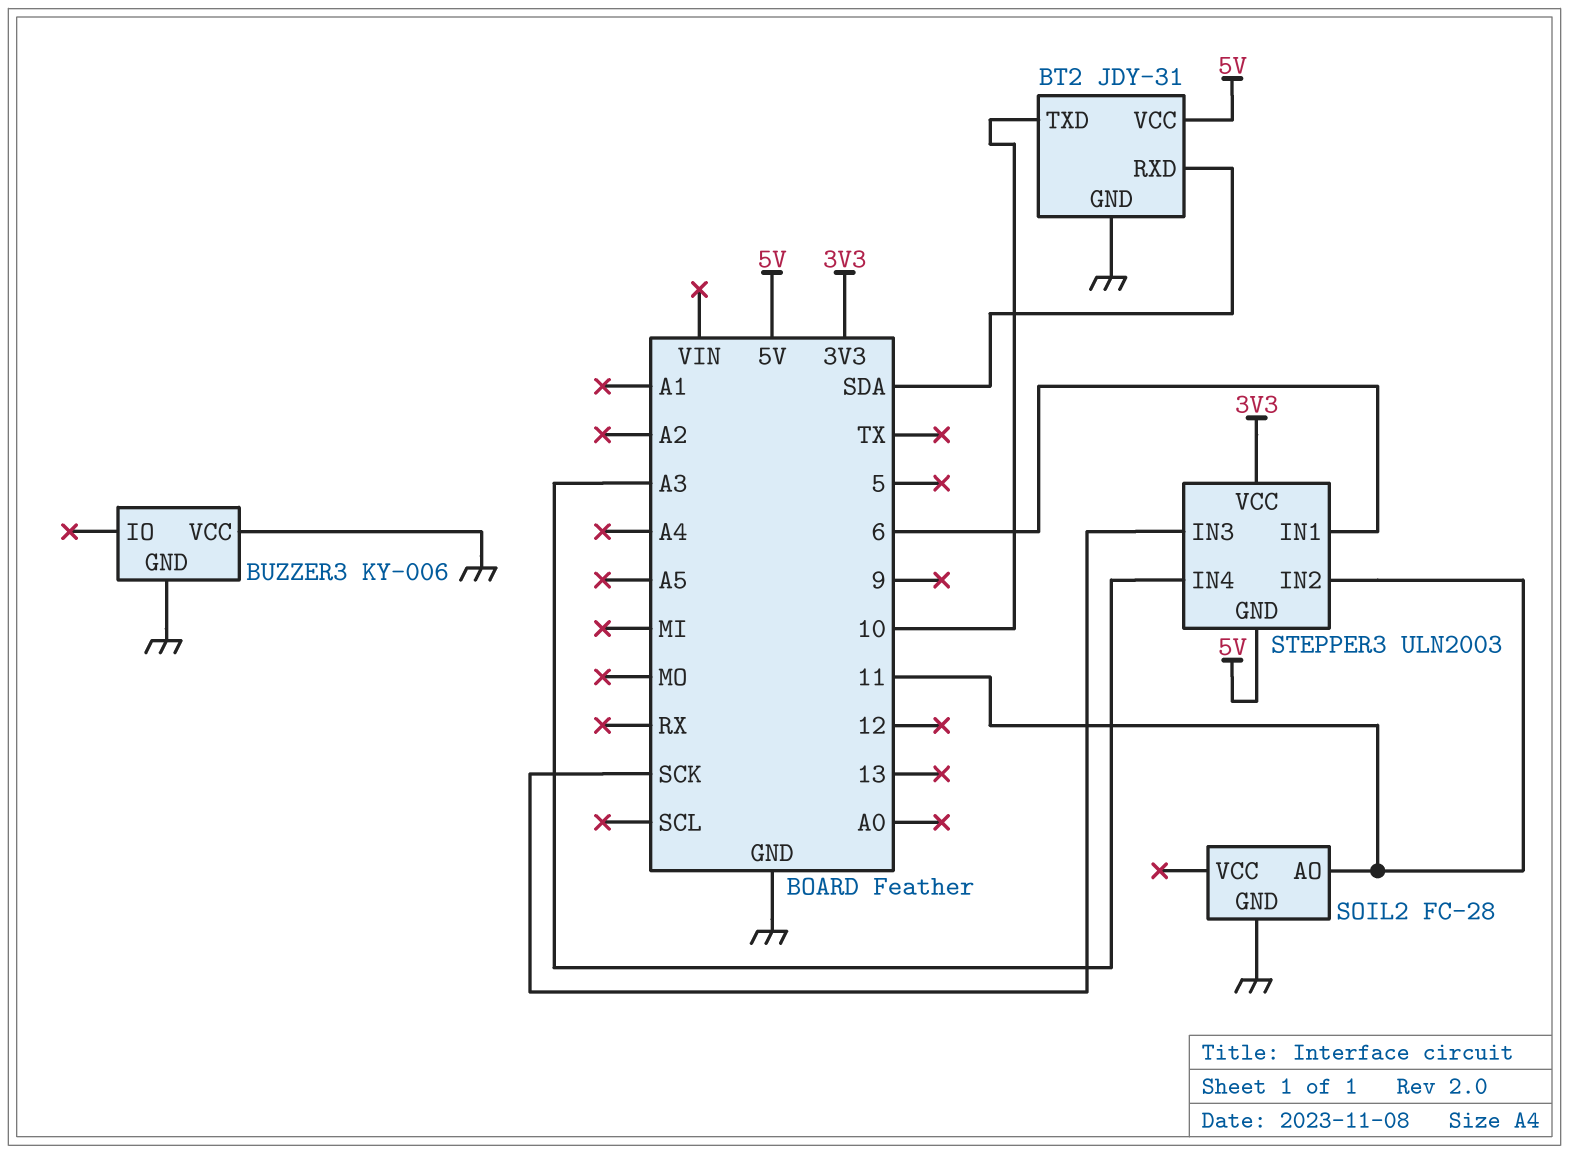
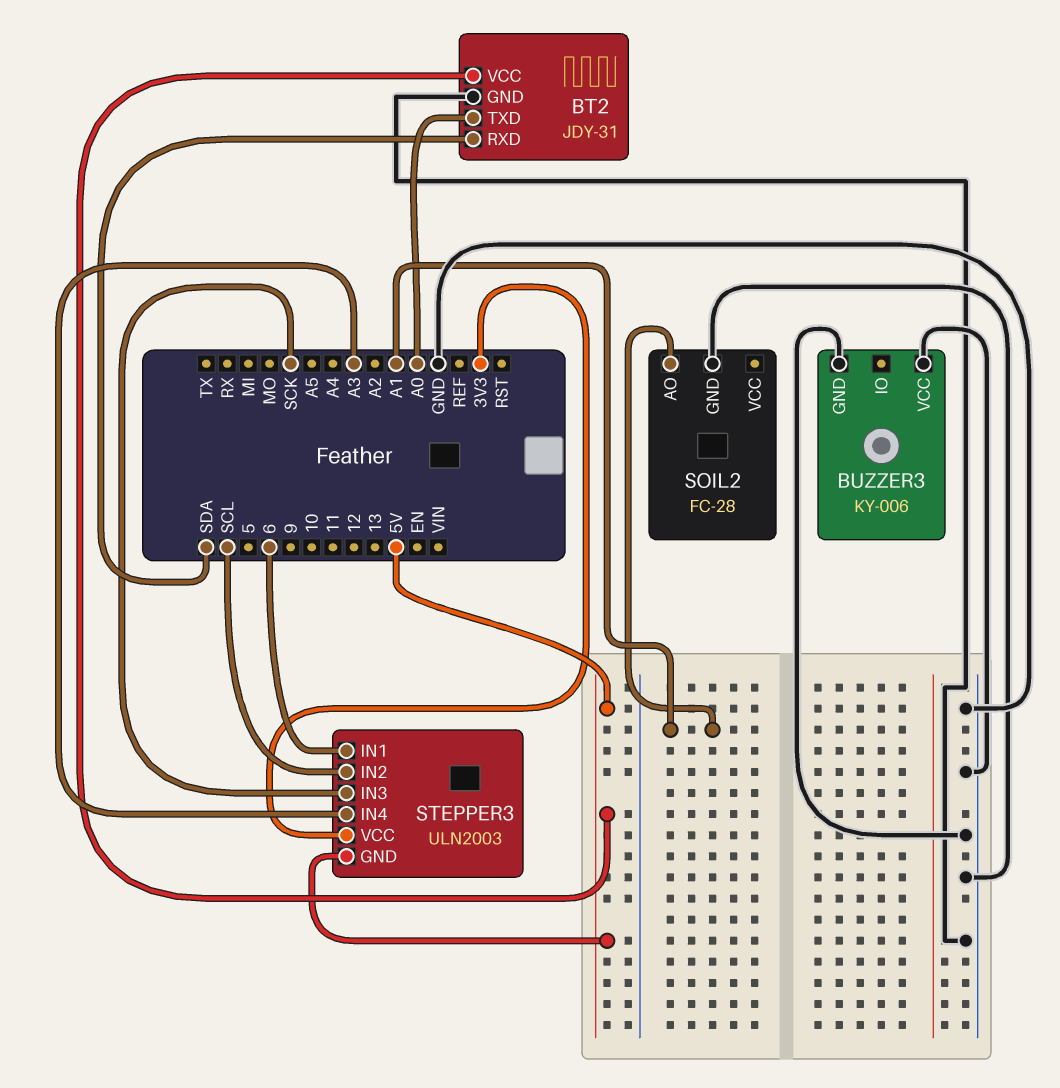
BT2 pin TXD: 10 -> A0
SOIL2 pin AO: 11 -> A1
STEPPER3 pin IN2: 11 -> SCL

